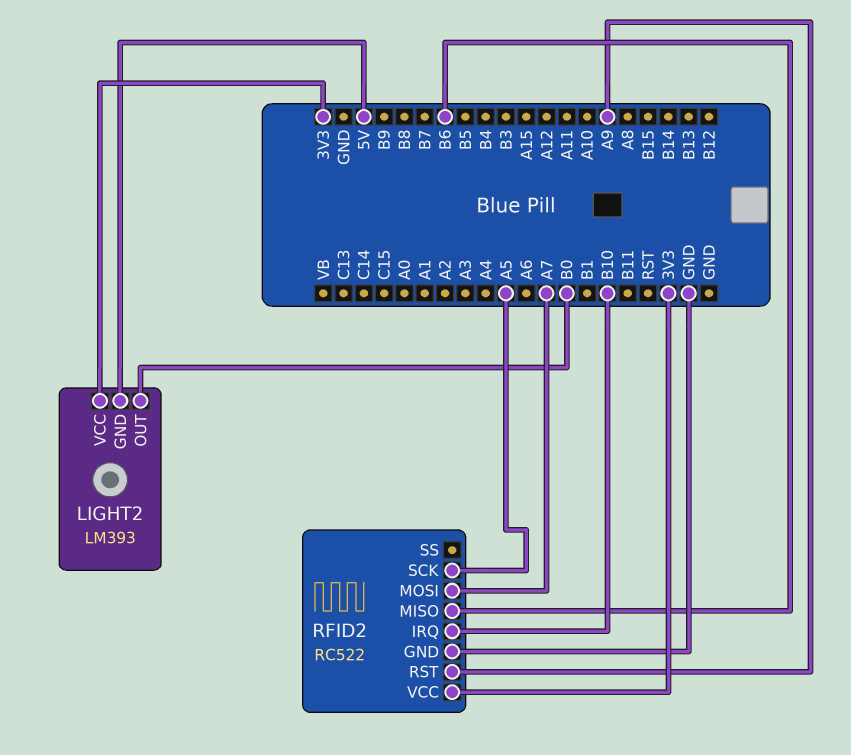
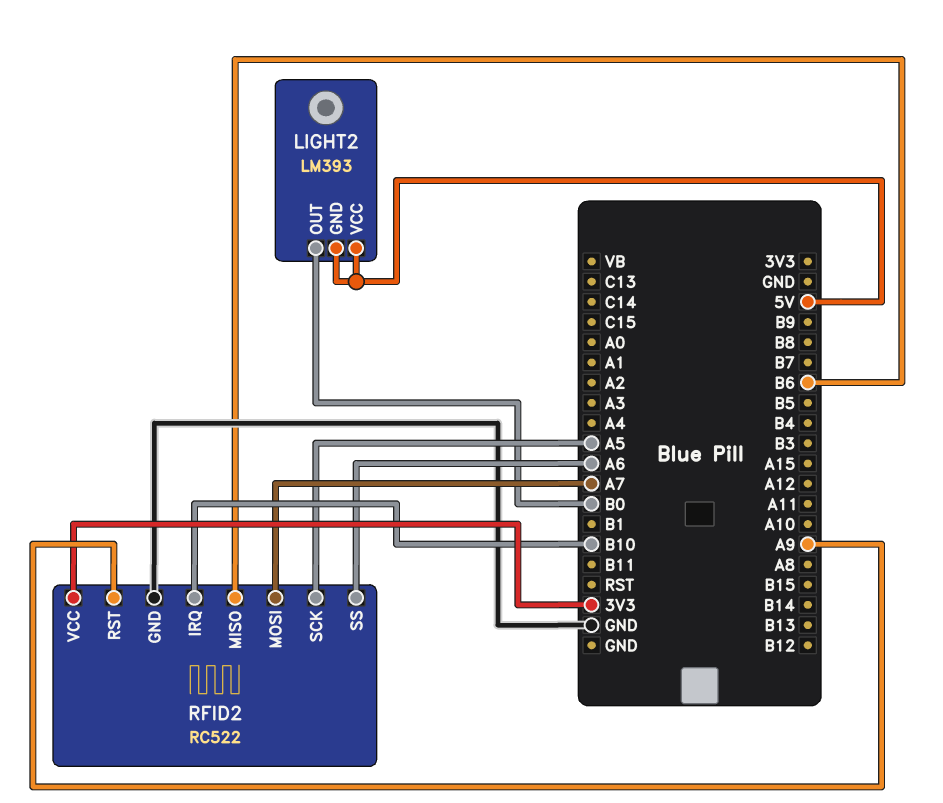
LIGHT2 pin VCC: 3V3 -> 5V
RFID2 pin SS: none -> A6

